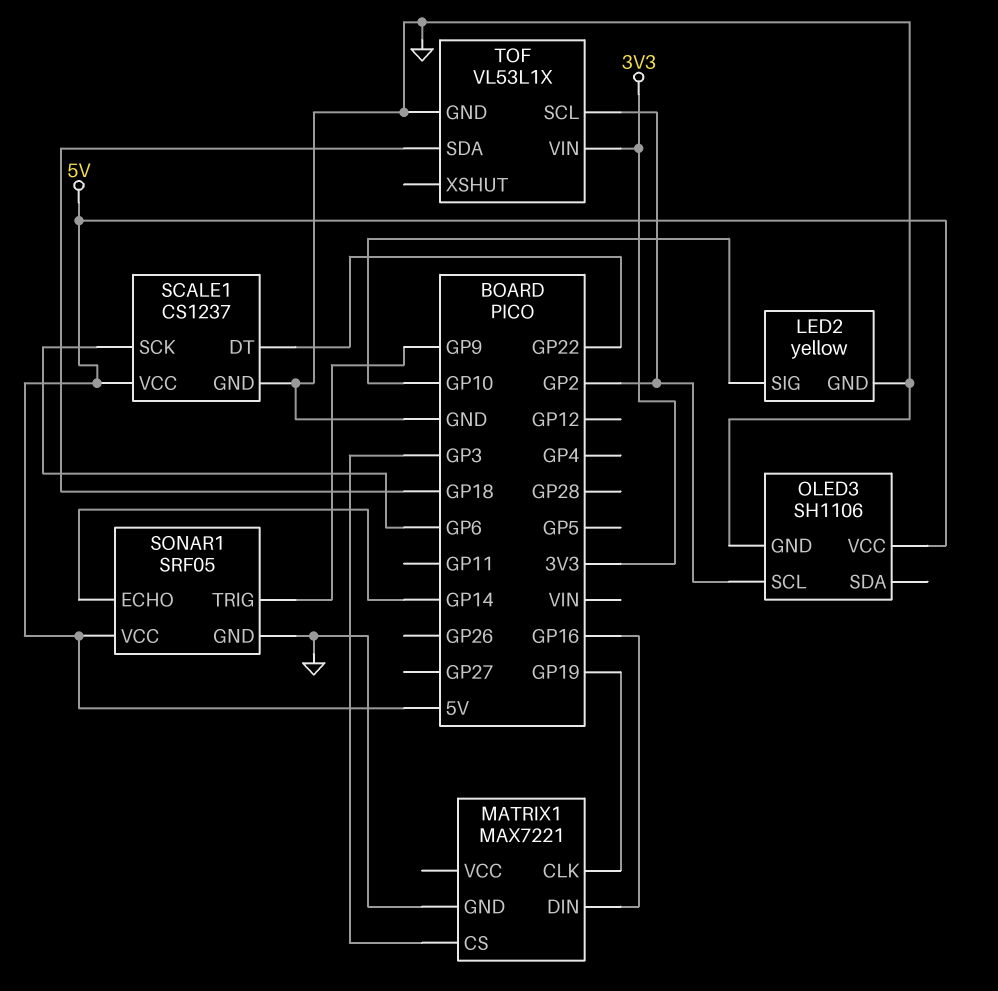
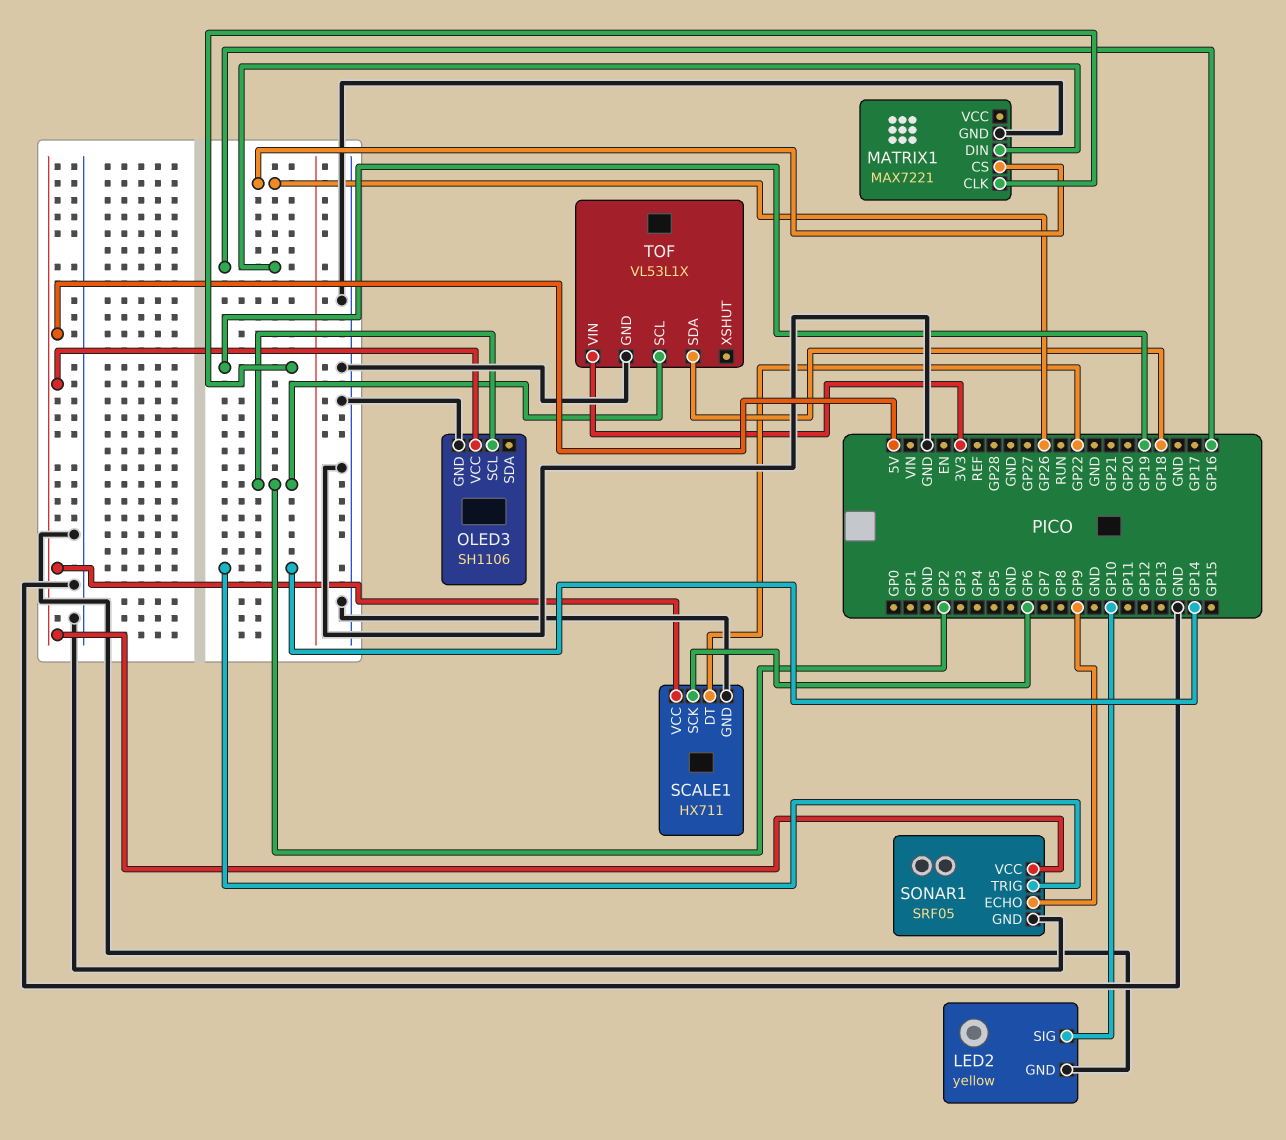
MATRIX1 pin CS: GP3 -> GP26
SCALE1: CS1237 -> HX711
SONAR1 pin ECHO: GP14 -> GP9
SONAR1 pin TRIG: GP9 -> GP14

